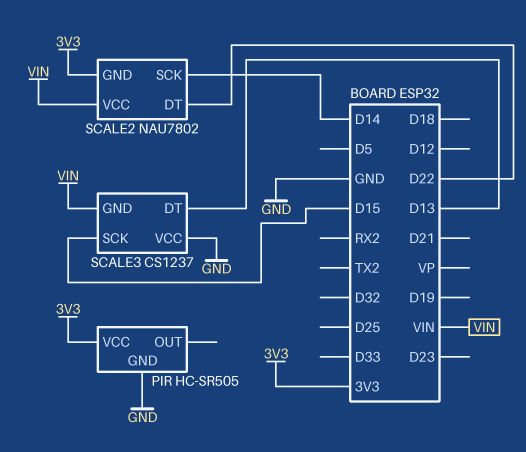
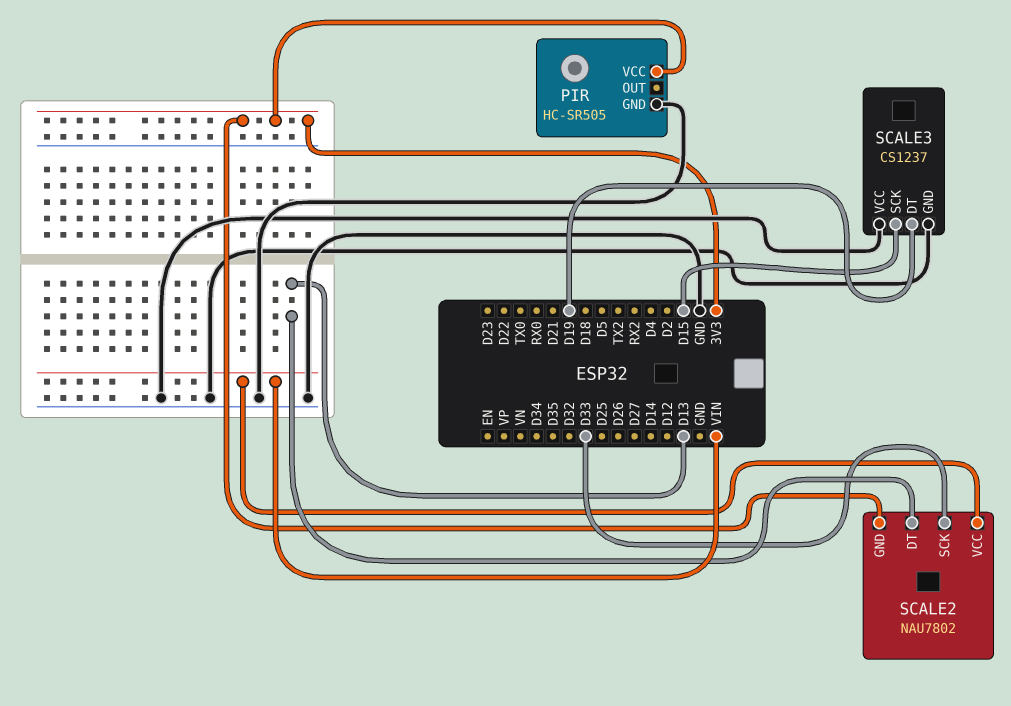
SCALE2 pin DT: D22 -> D13
SCALE2 pin SCK: D14 -> D33
SCALE3 pin DT: D13 -> D19
SCALE3 pin GND: VIN -> GND

